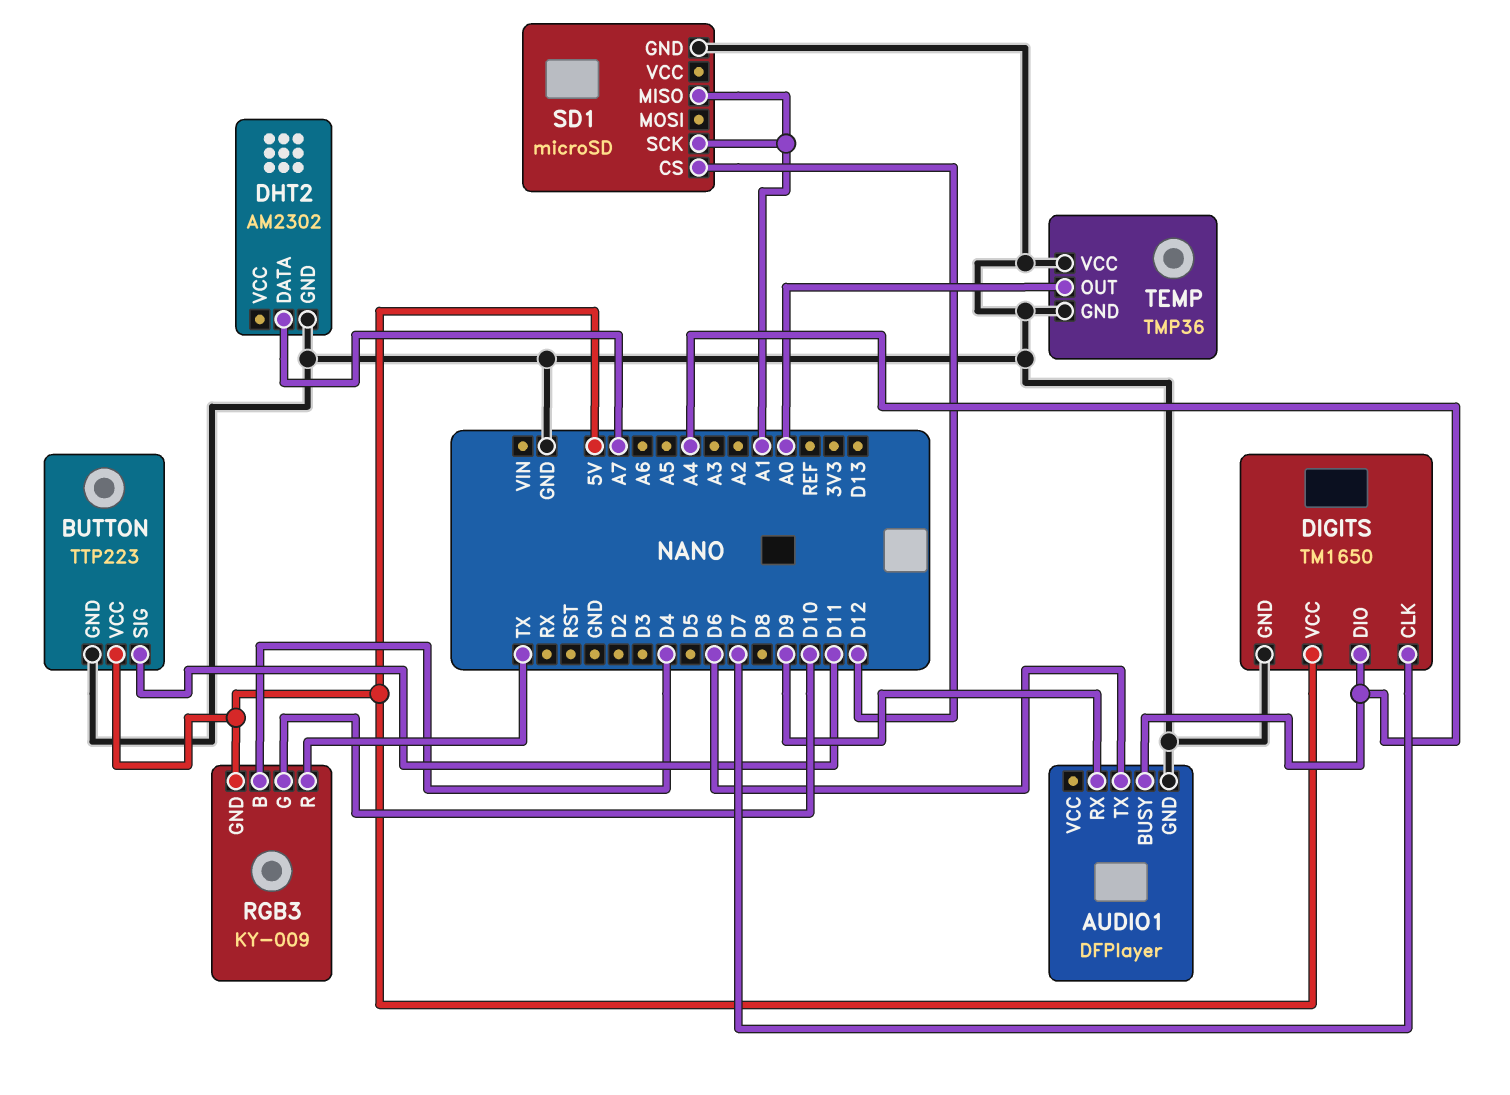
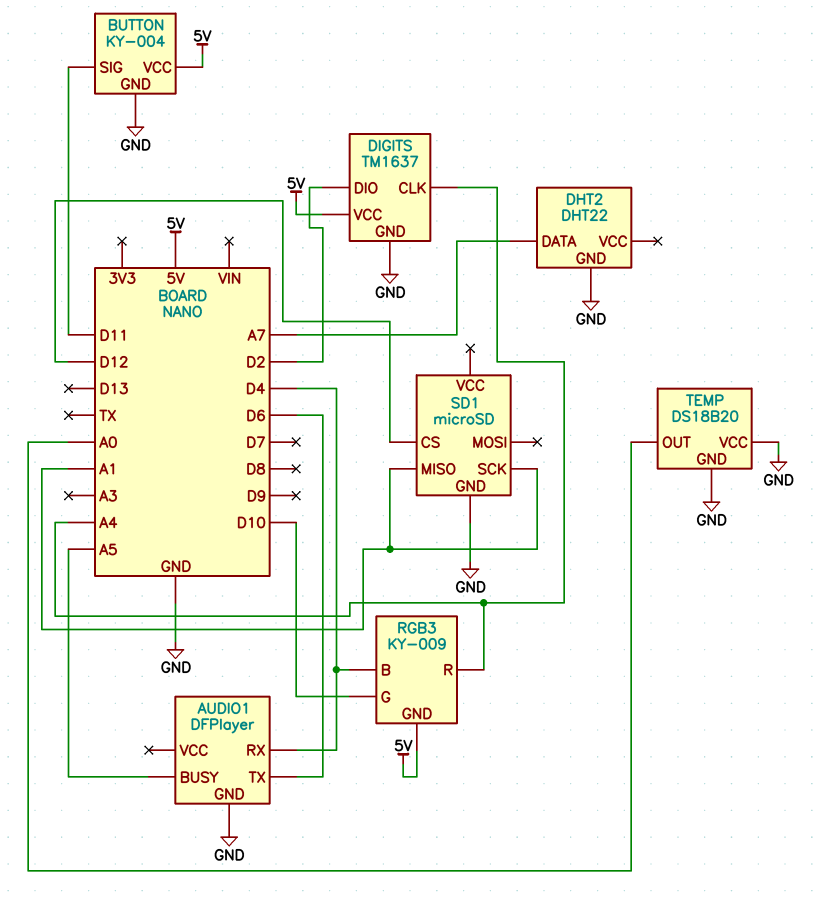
AUDIO1 pin BUSY: A4 -> A5
AUDIO1 pin RX: D9 -> D4
BUTTON: TTP223 -> KY-004
DHT2: AM2302 -> DHT22
DIGITS: TM1650 -> TM1637
DIGITS pin CLK: D7 -> A4
DIGITS pin DIO: A4 -> D2
RGB3 pin R: TX -> A4
TEMP: TMP36 -> DS18B20

